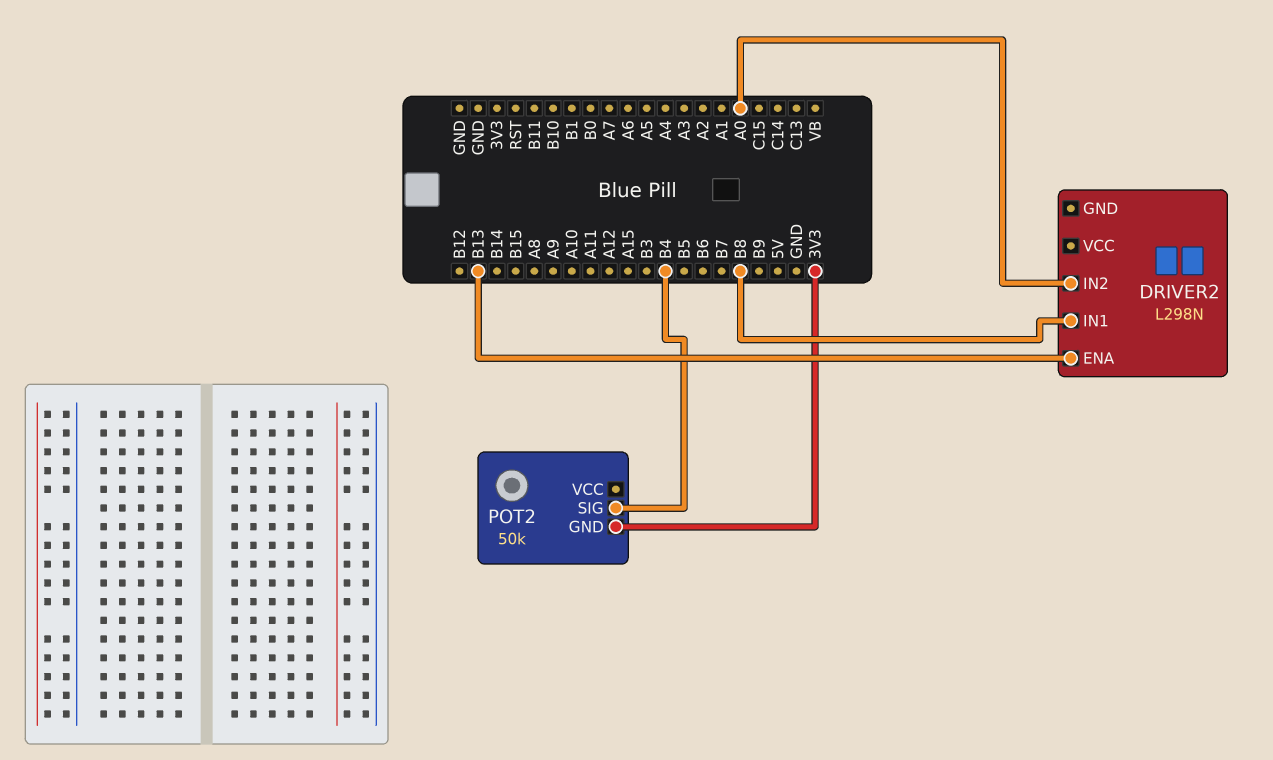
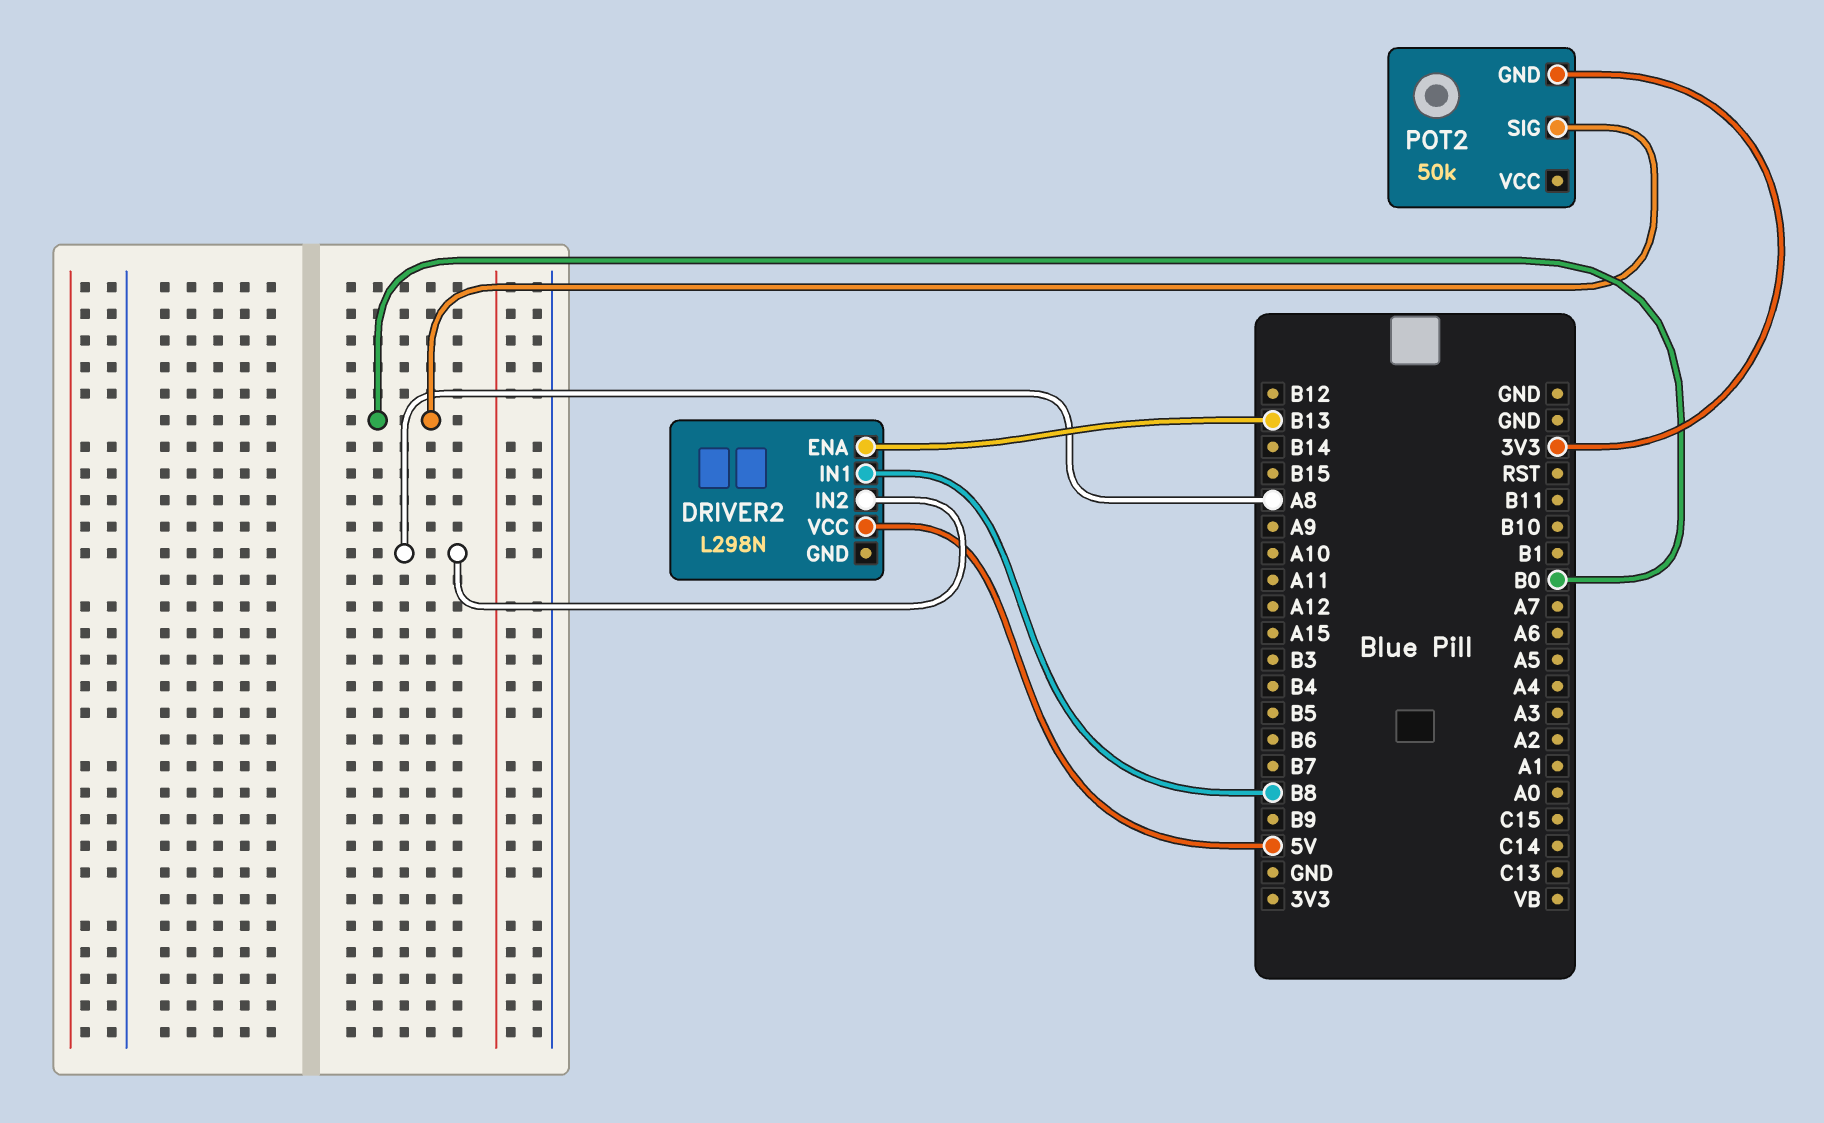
DRIVER2 pin IN2: A0 -> A8
DRIVER2 pin VCC: none -> 5V
POT2 pin SIG: B4 -> B0

